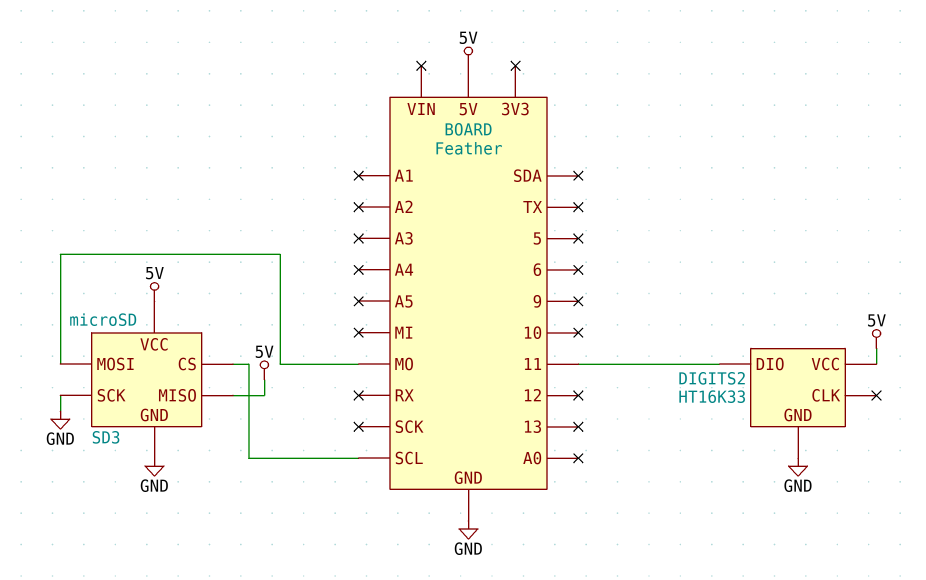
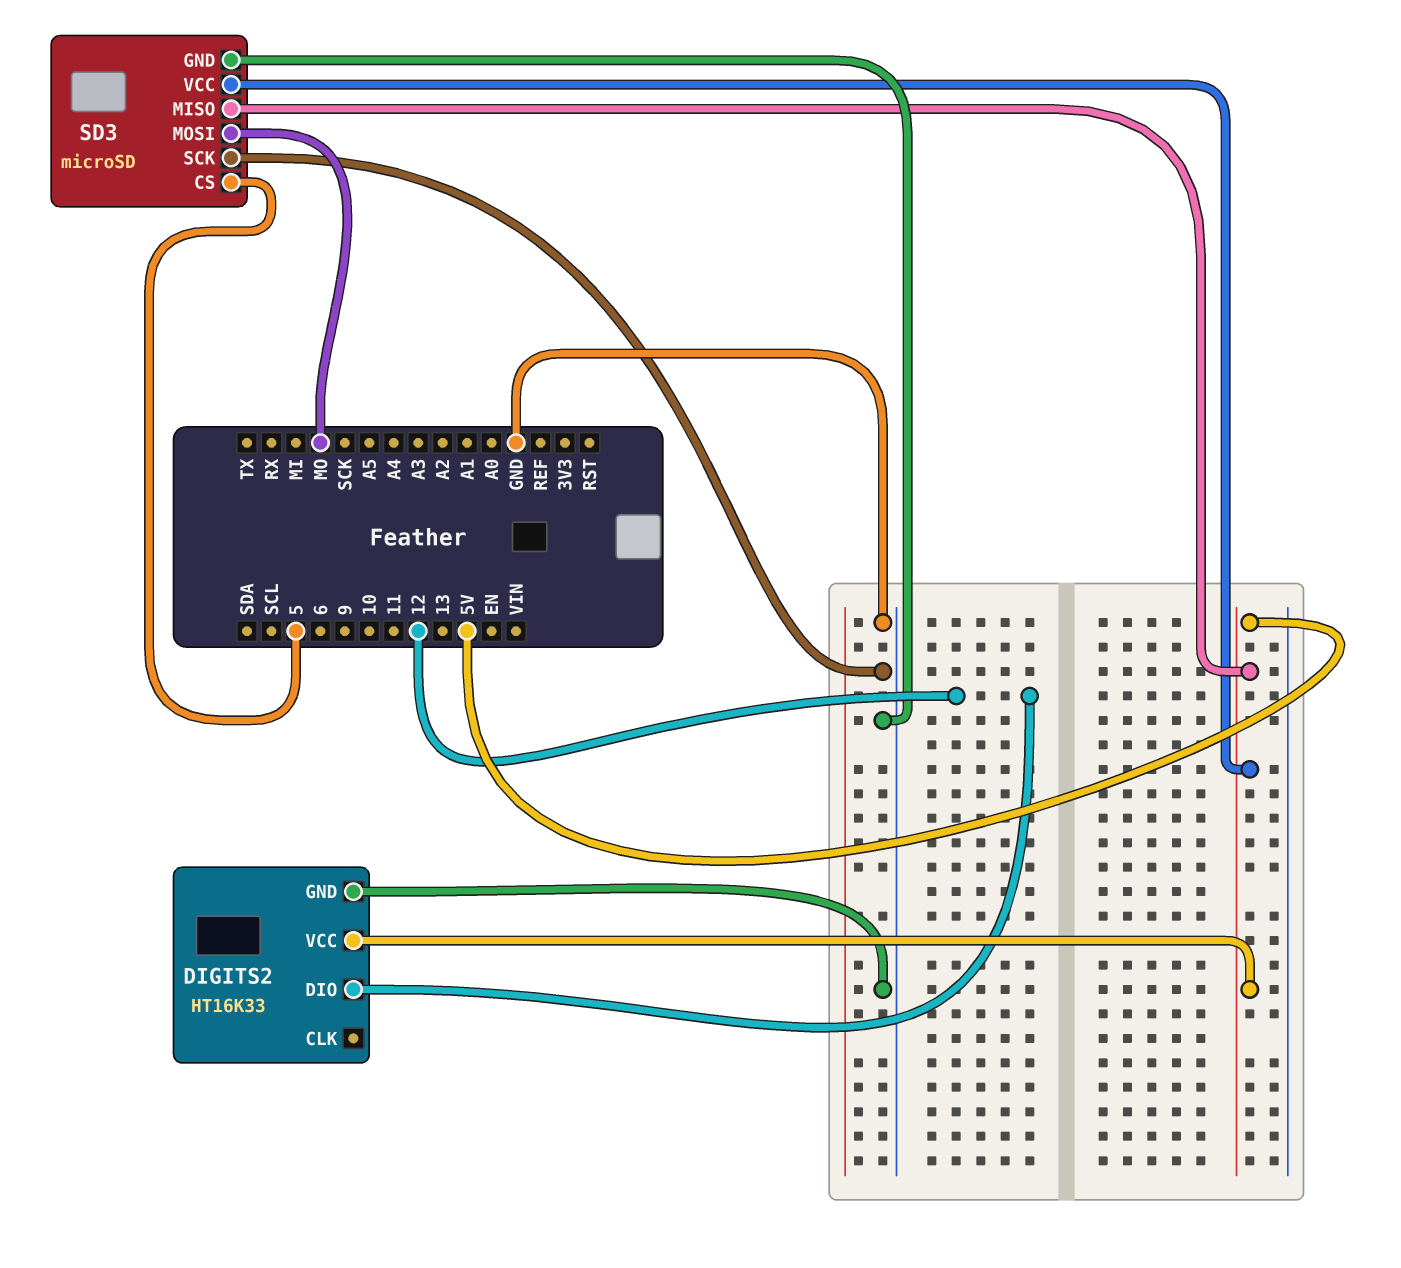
DIGITS2 pin DIO: 11 -> 12
SD3 pin CS: SCL -> 5

